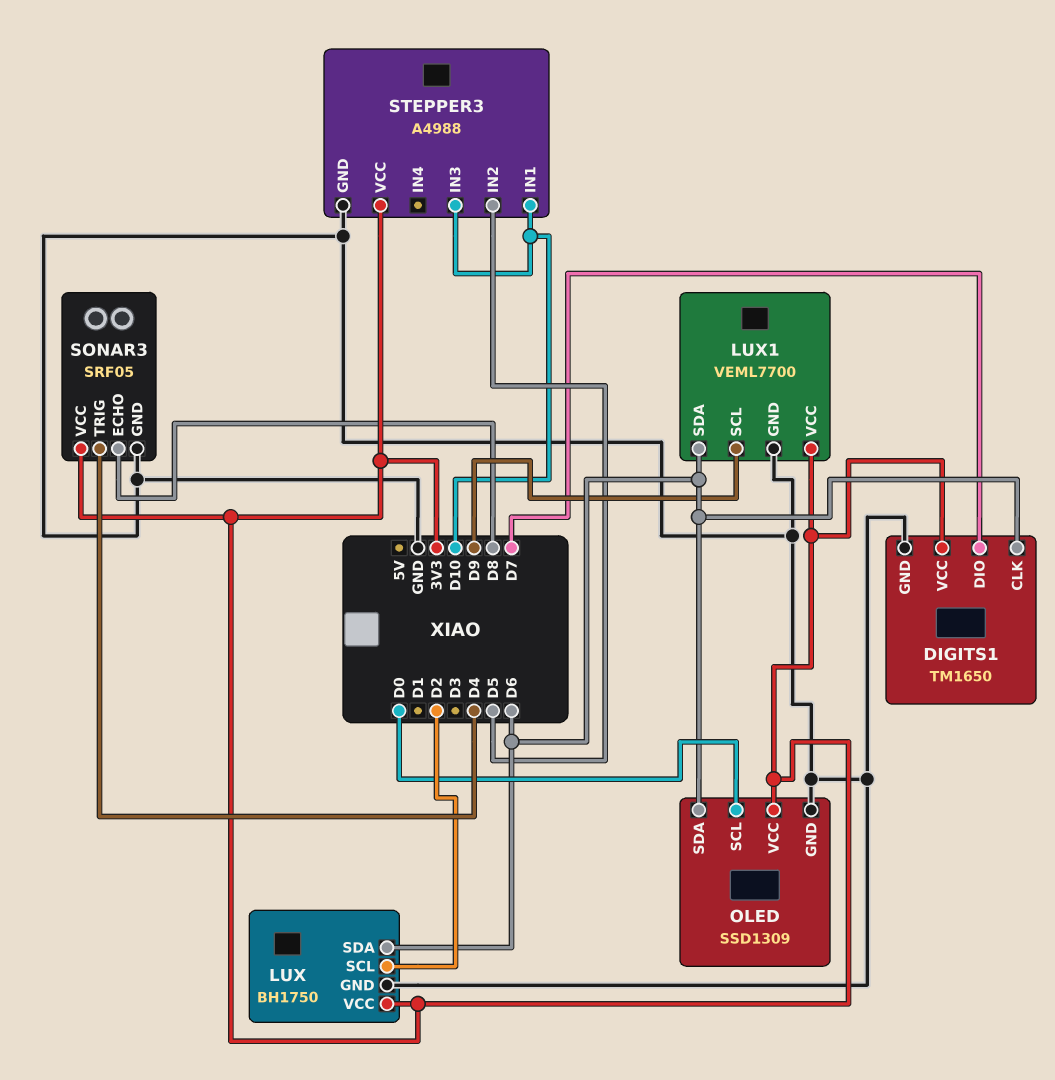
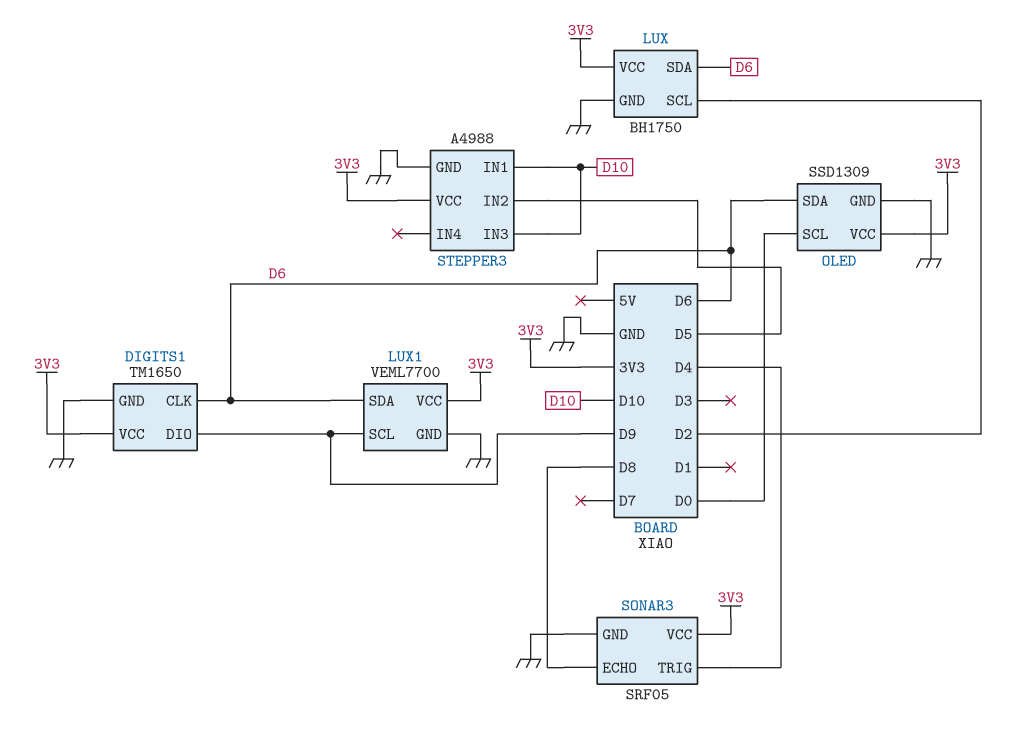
DIGITS1 pin DIO: D7 -> D9

